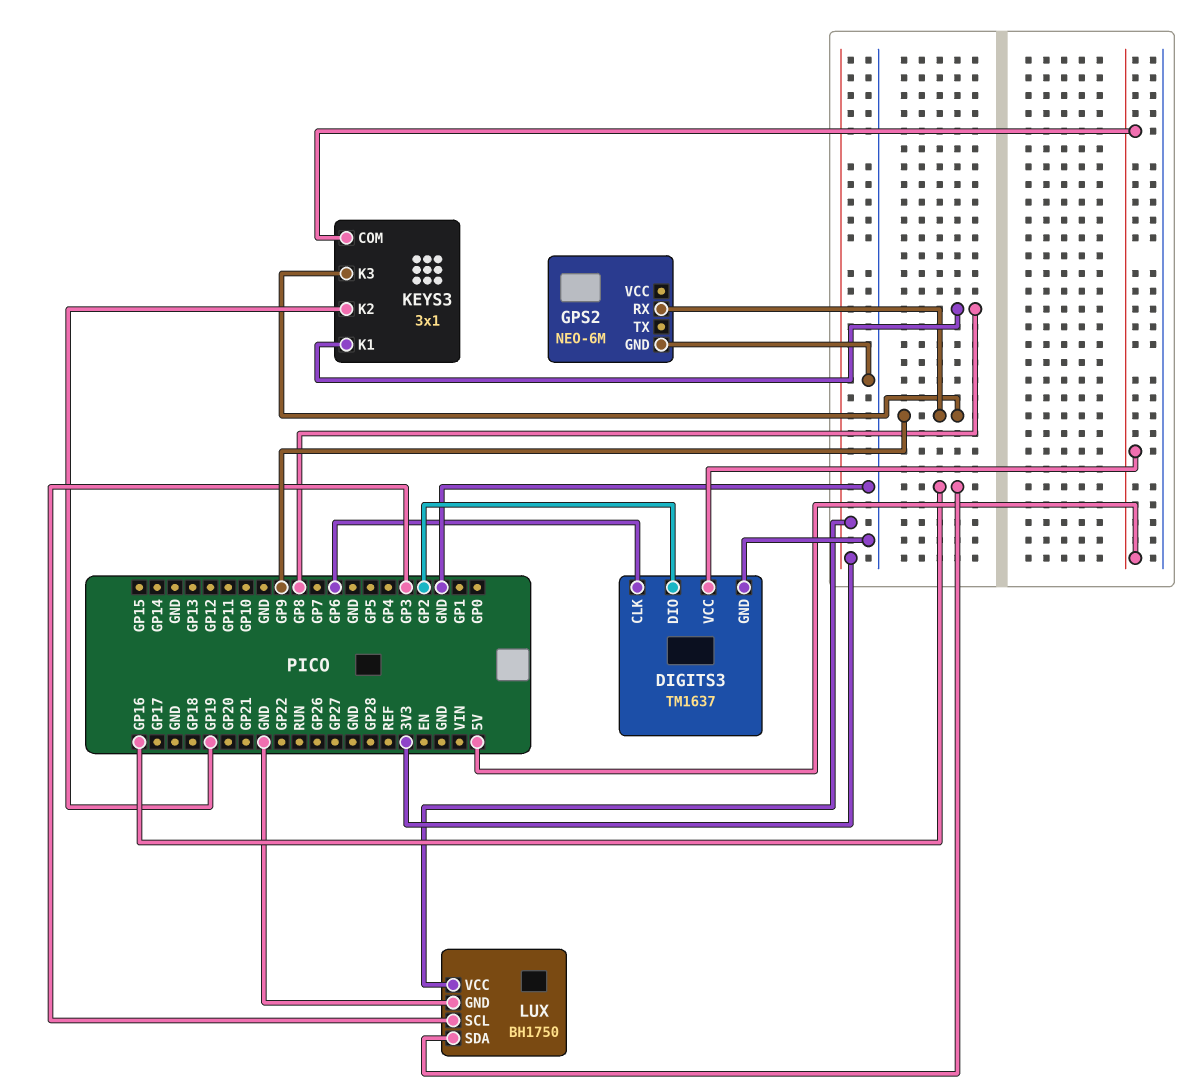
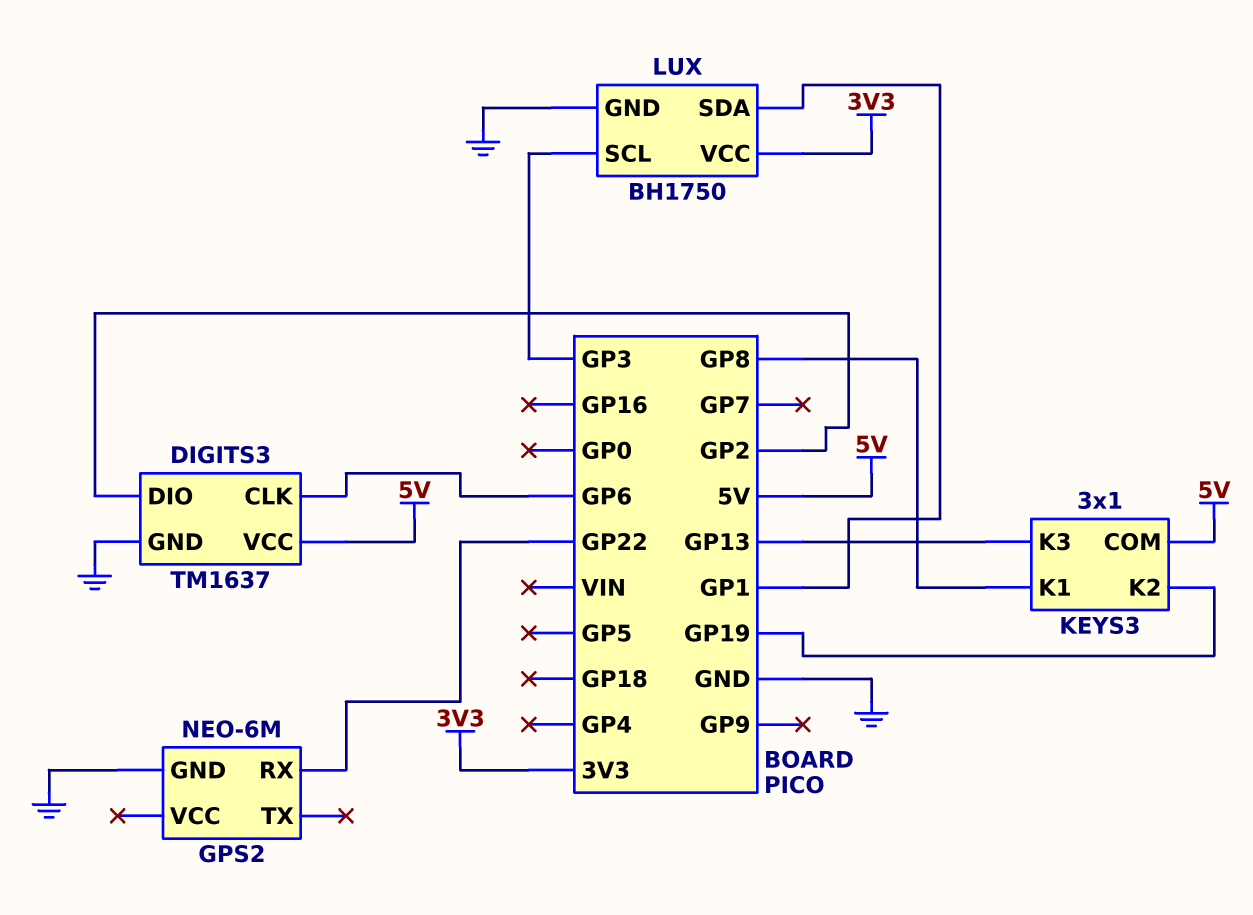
GPS2 pin RX: GP9 -> GP22
KEYS3 pin K3: GP9 -> GP13
LUX pin SDA: GP16 -> GP1

